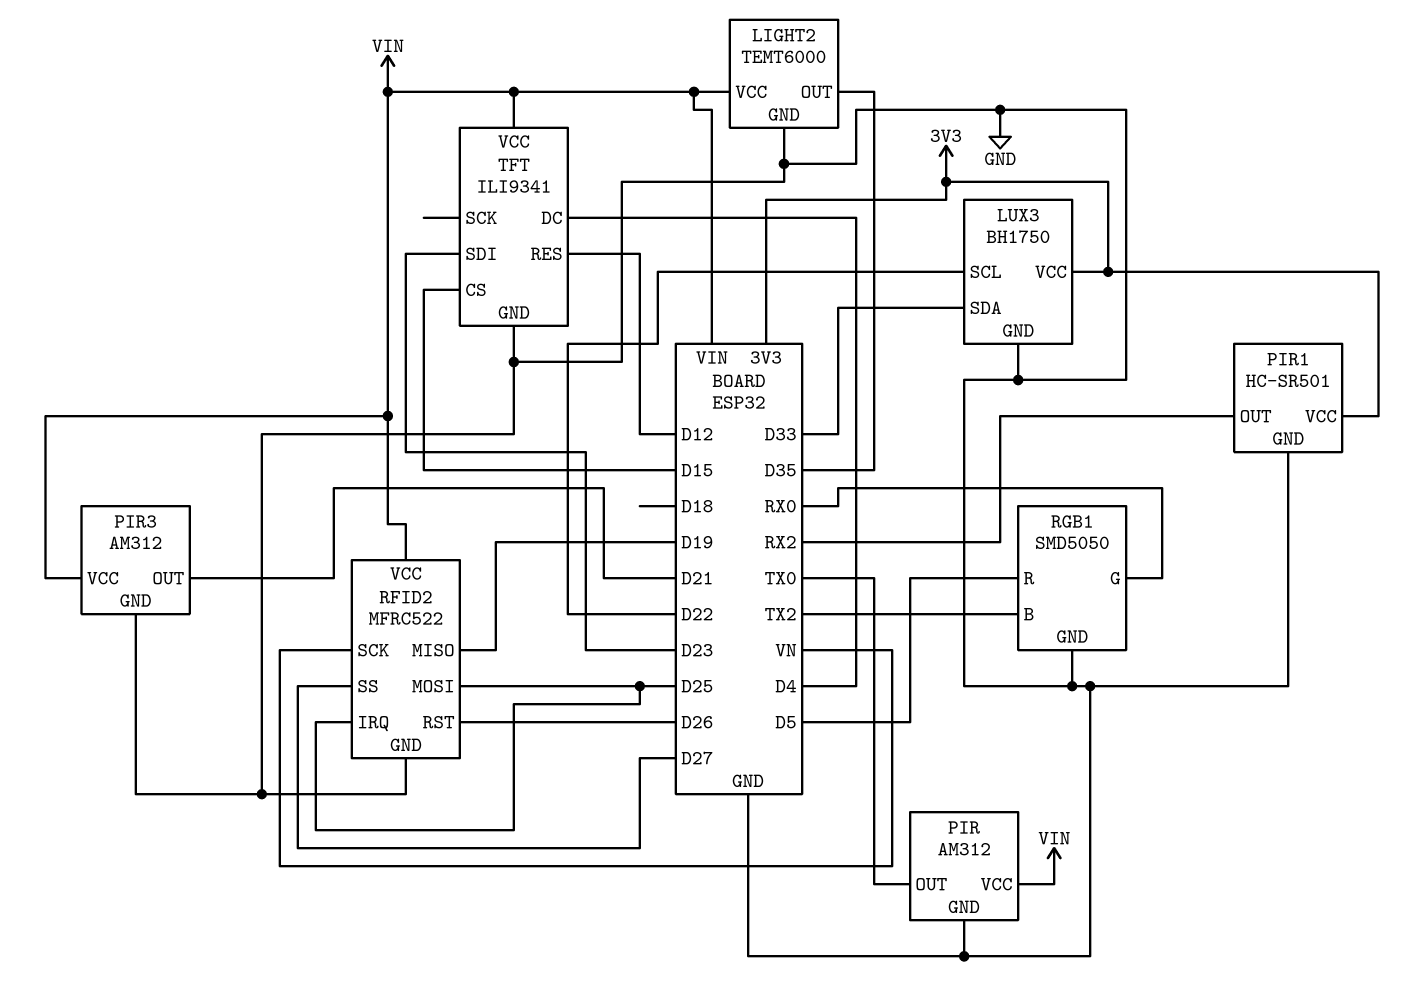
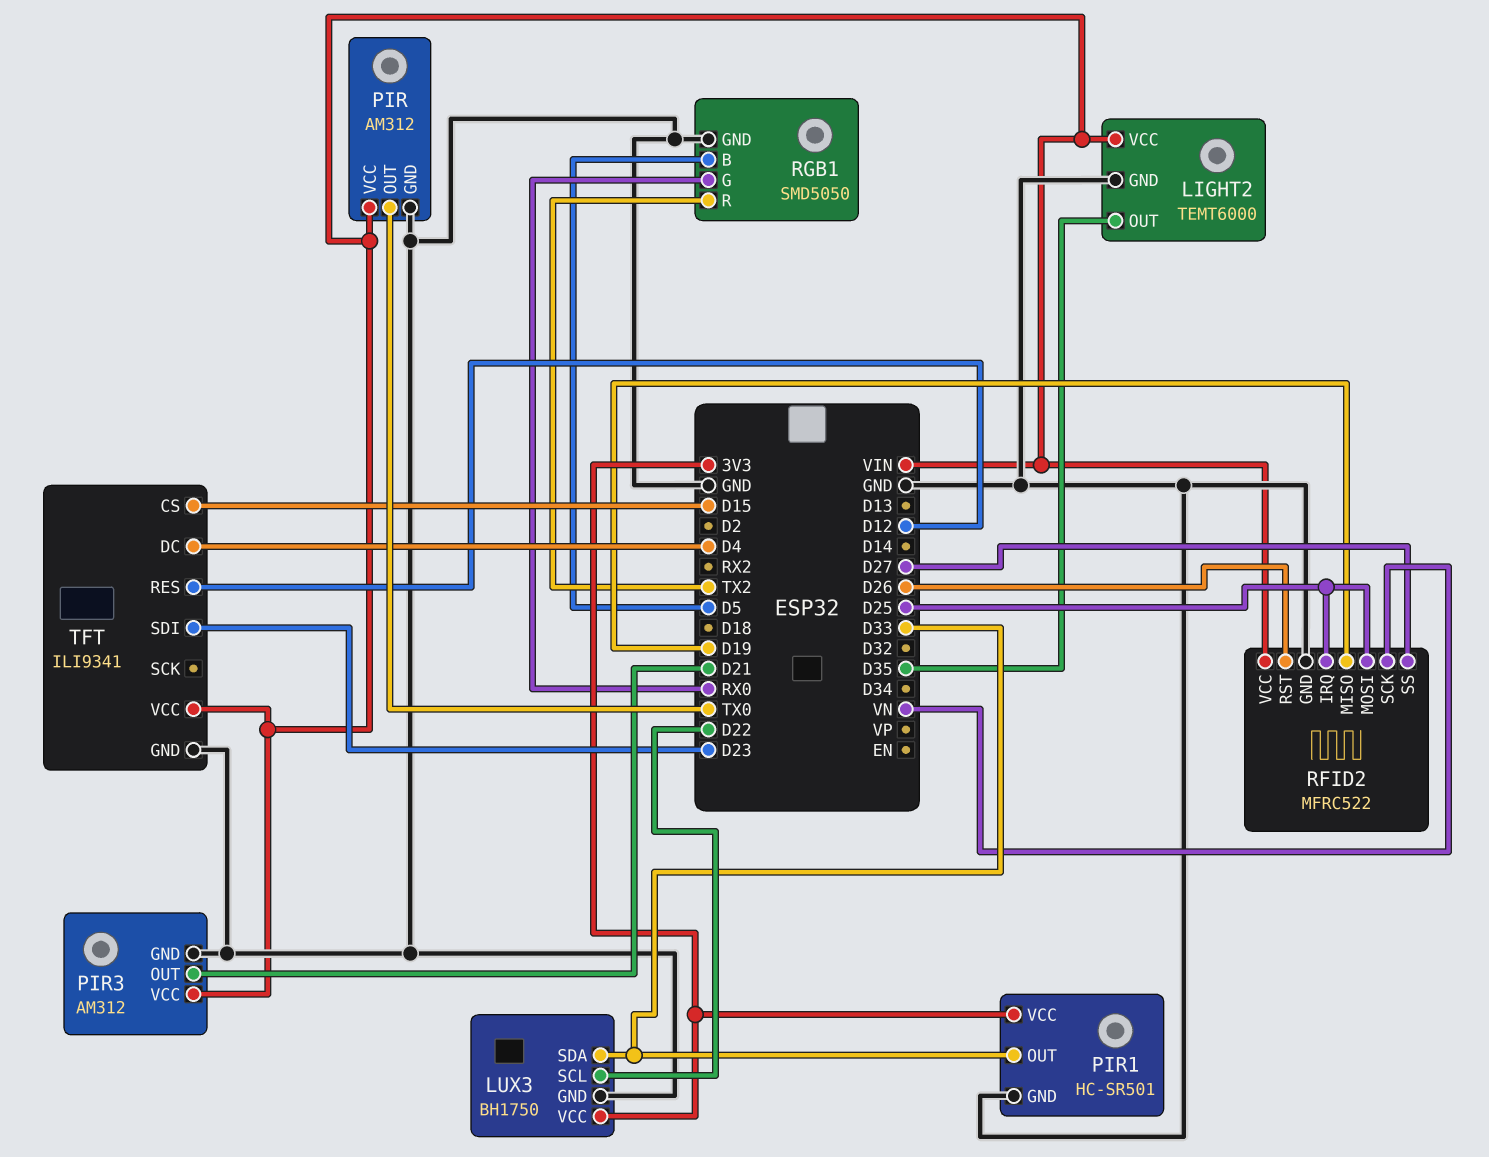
PIR1 pin OUT: RX2 -> D33
RGB1 pin B: TX2 -> D5
RGB1 pin R: D5 -> TX2

